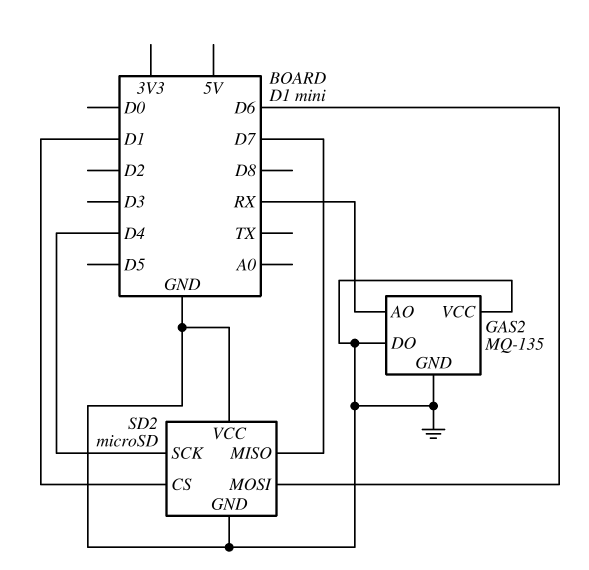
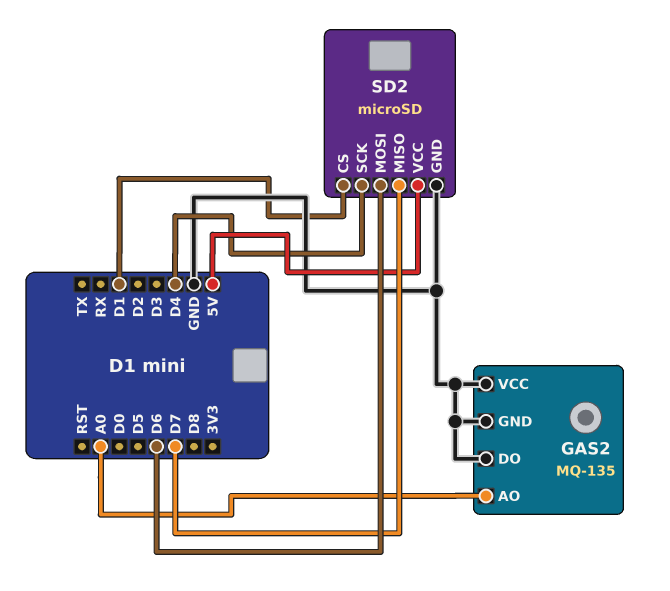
GAS2 pin AO: RX -> A0
SD2 pin VCC: GND -> 5V

